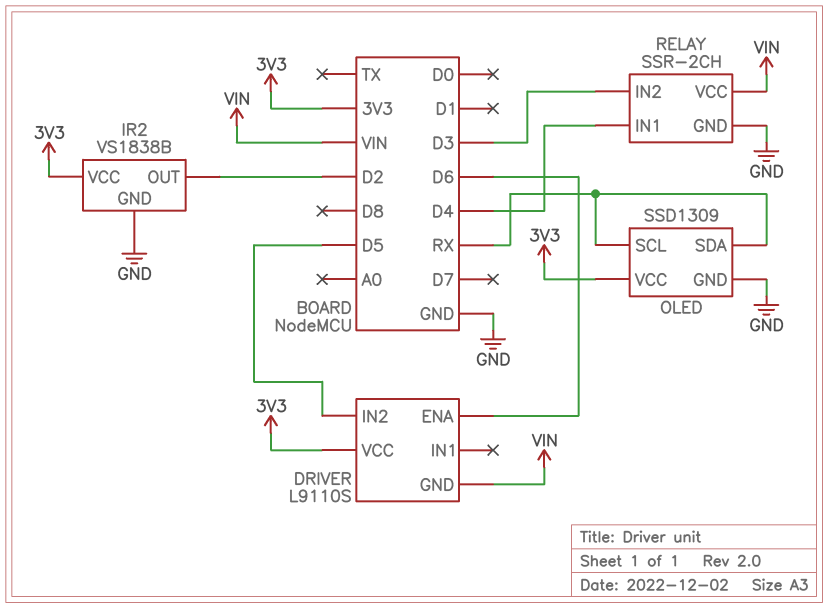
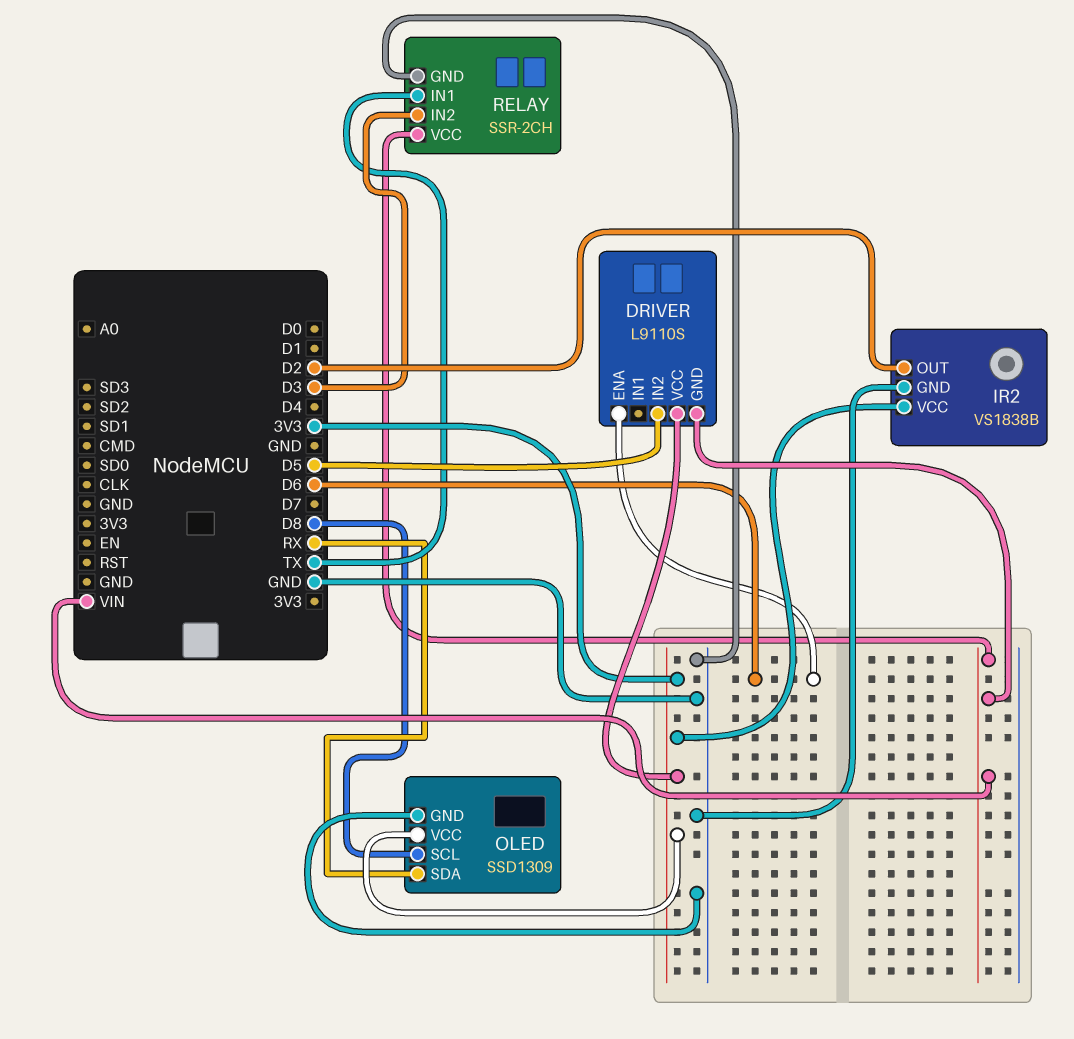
OLED pin SCL: RX -> D8
RELAY pin IN1: D4 -> TX

